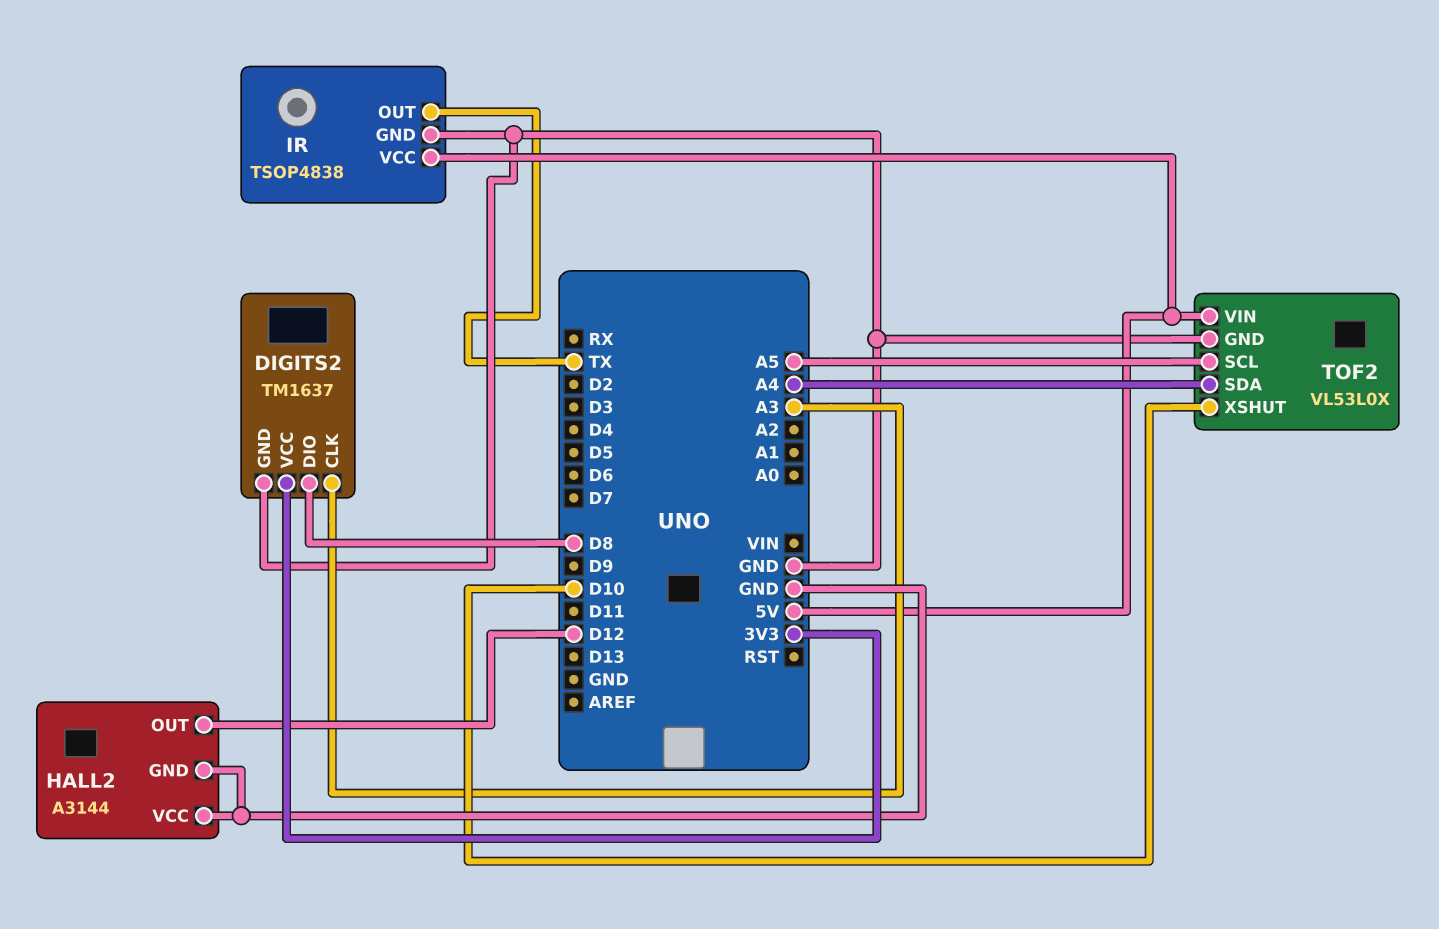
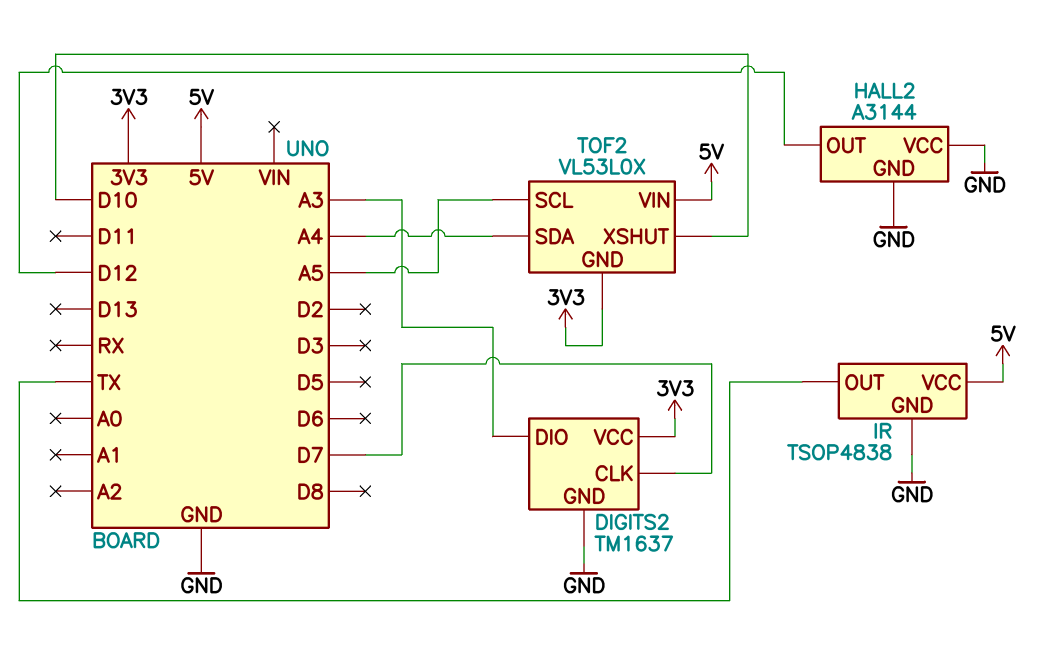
DIGITS2 pin CLK: A3 -> D7
DIGITS2 pin DIO: D8 -> A3
TOF2 pin GND: GND -> 3V3

